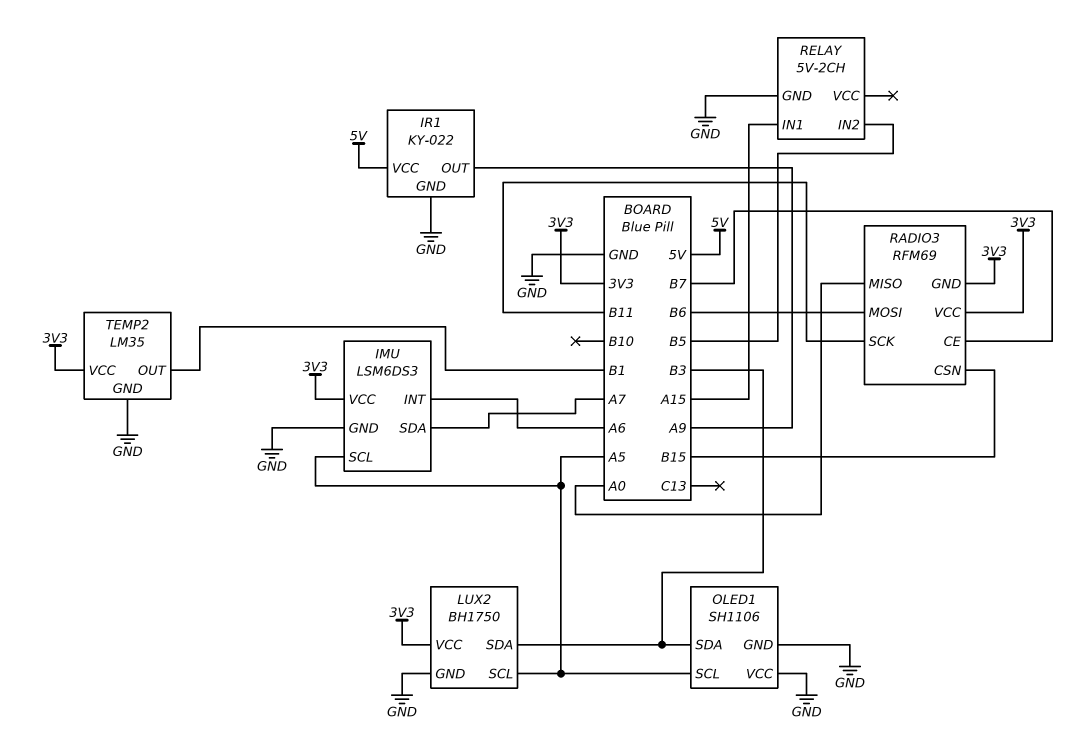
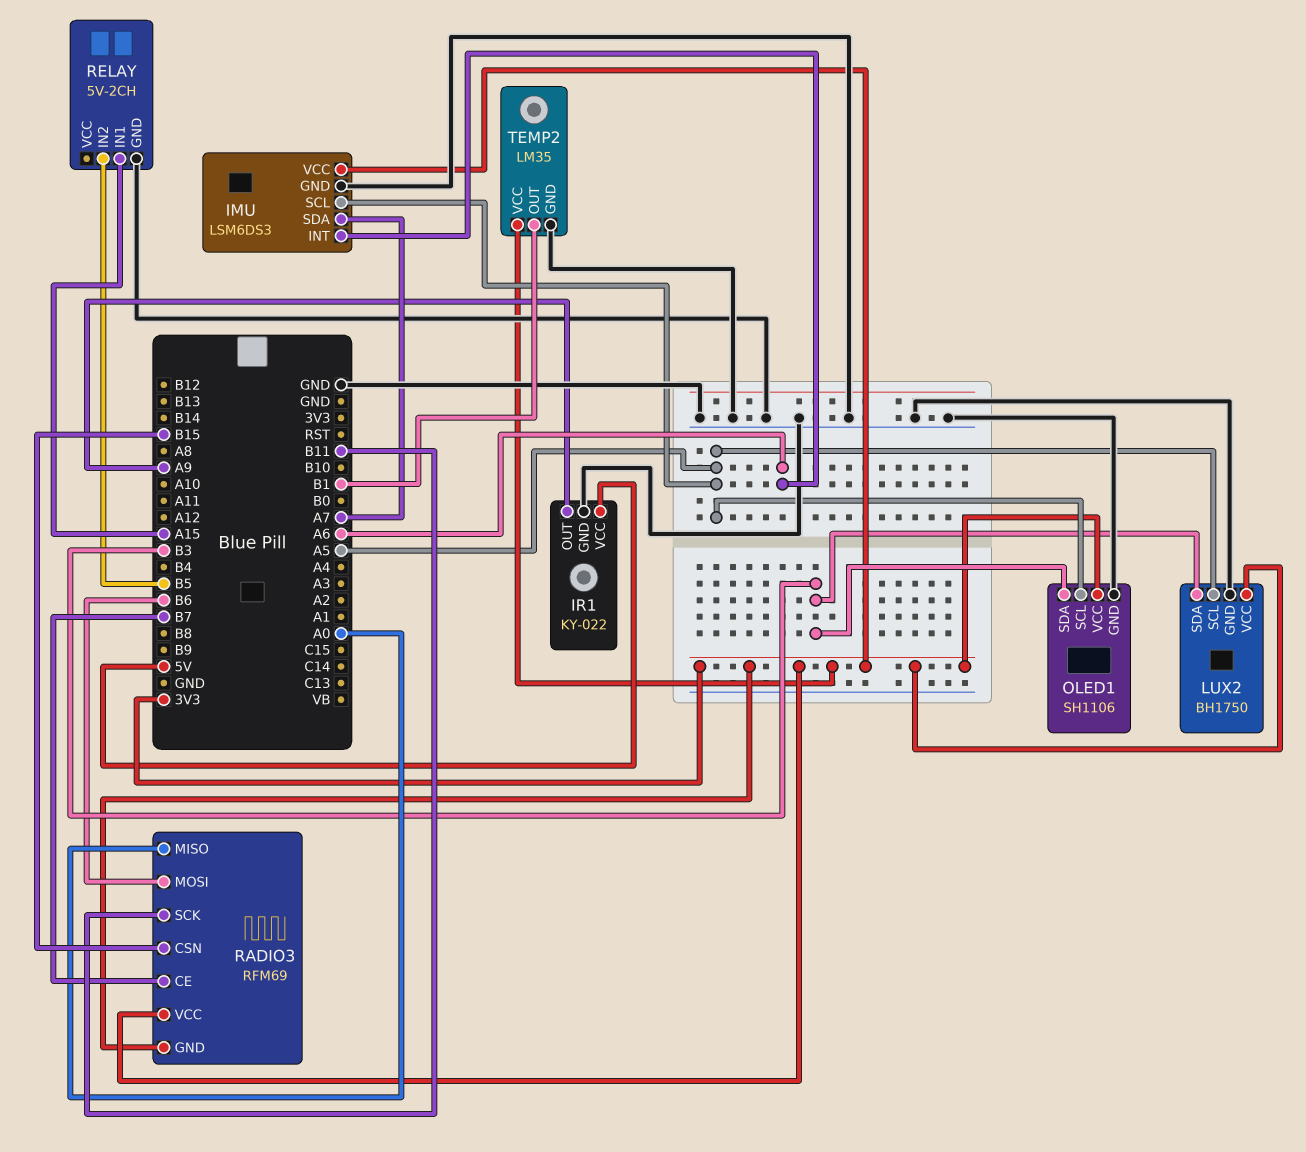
OLED1 pin VCC: GND -> 3V3

